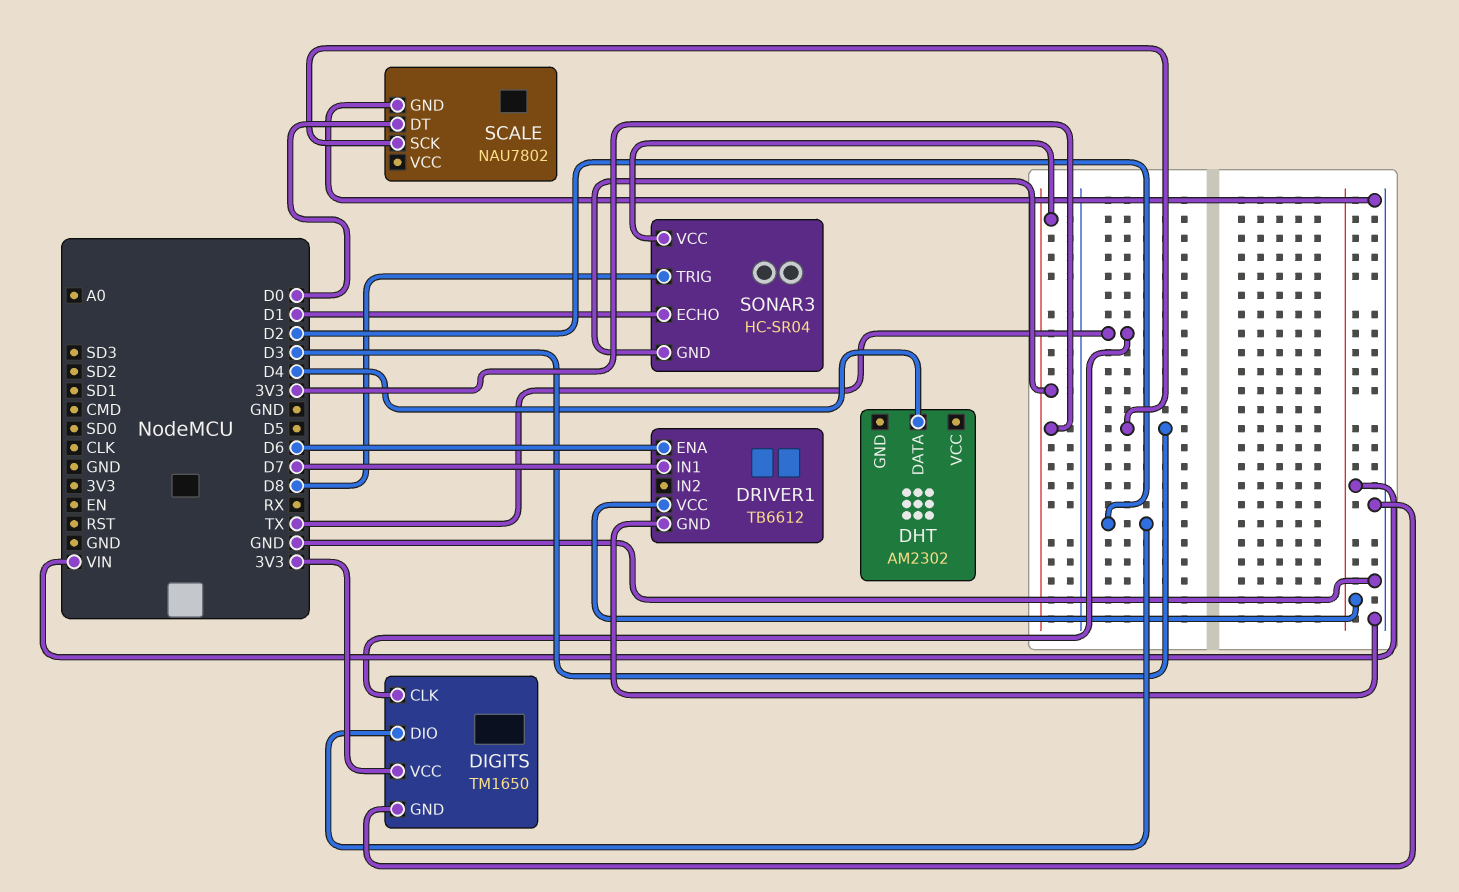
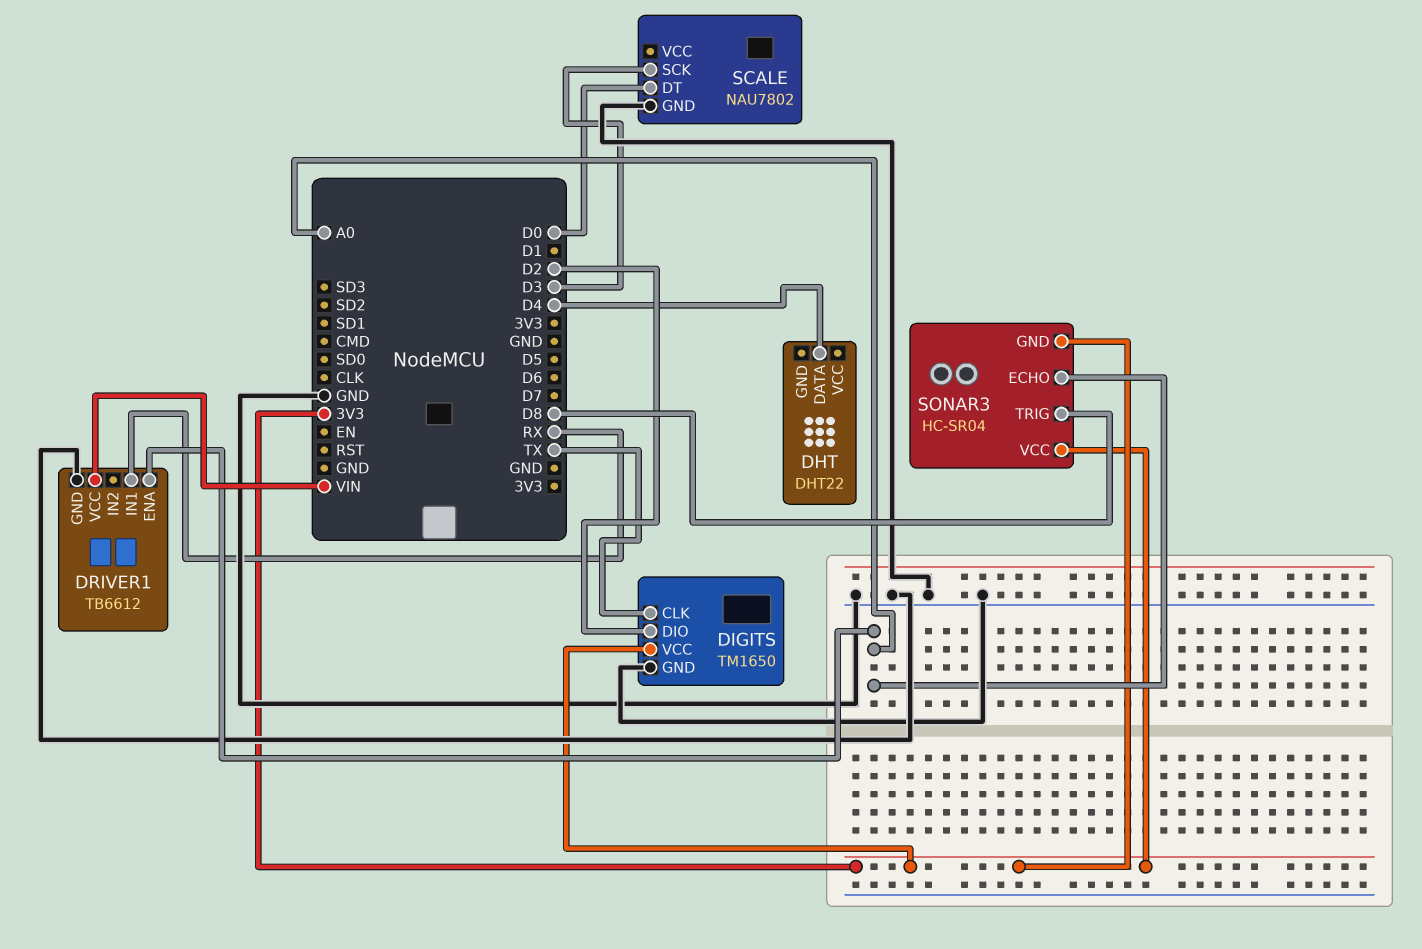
DHT: AM2302 -> DHT22
DRIVER1 pin ENA: D6 -> A0
DRIVER1 pin IN1: D7 -> RX
SONAR3 pin ECHO: D1 -> A0

